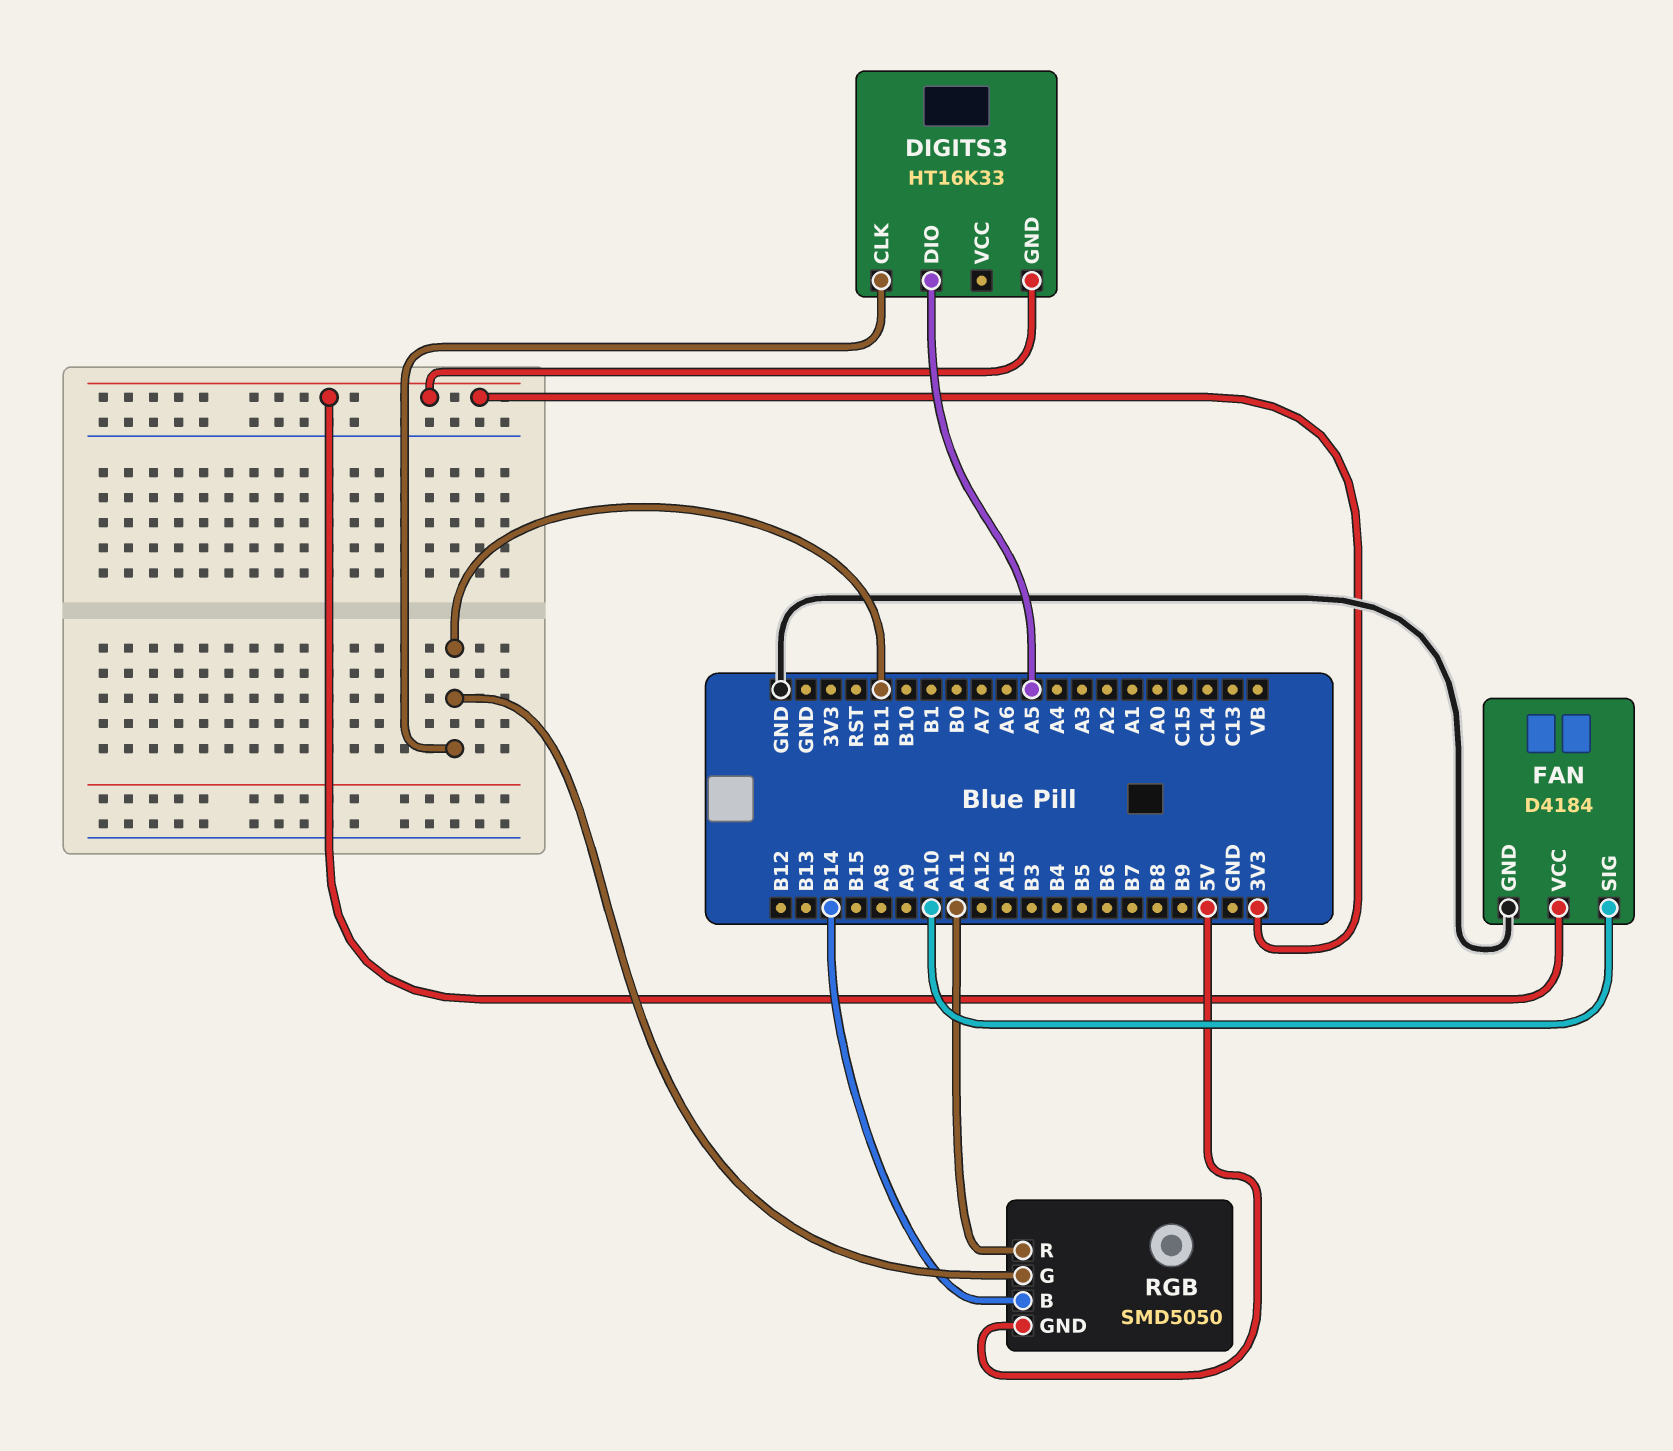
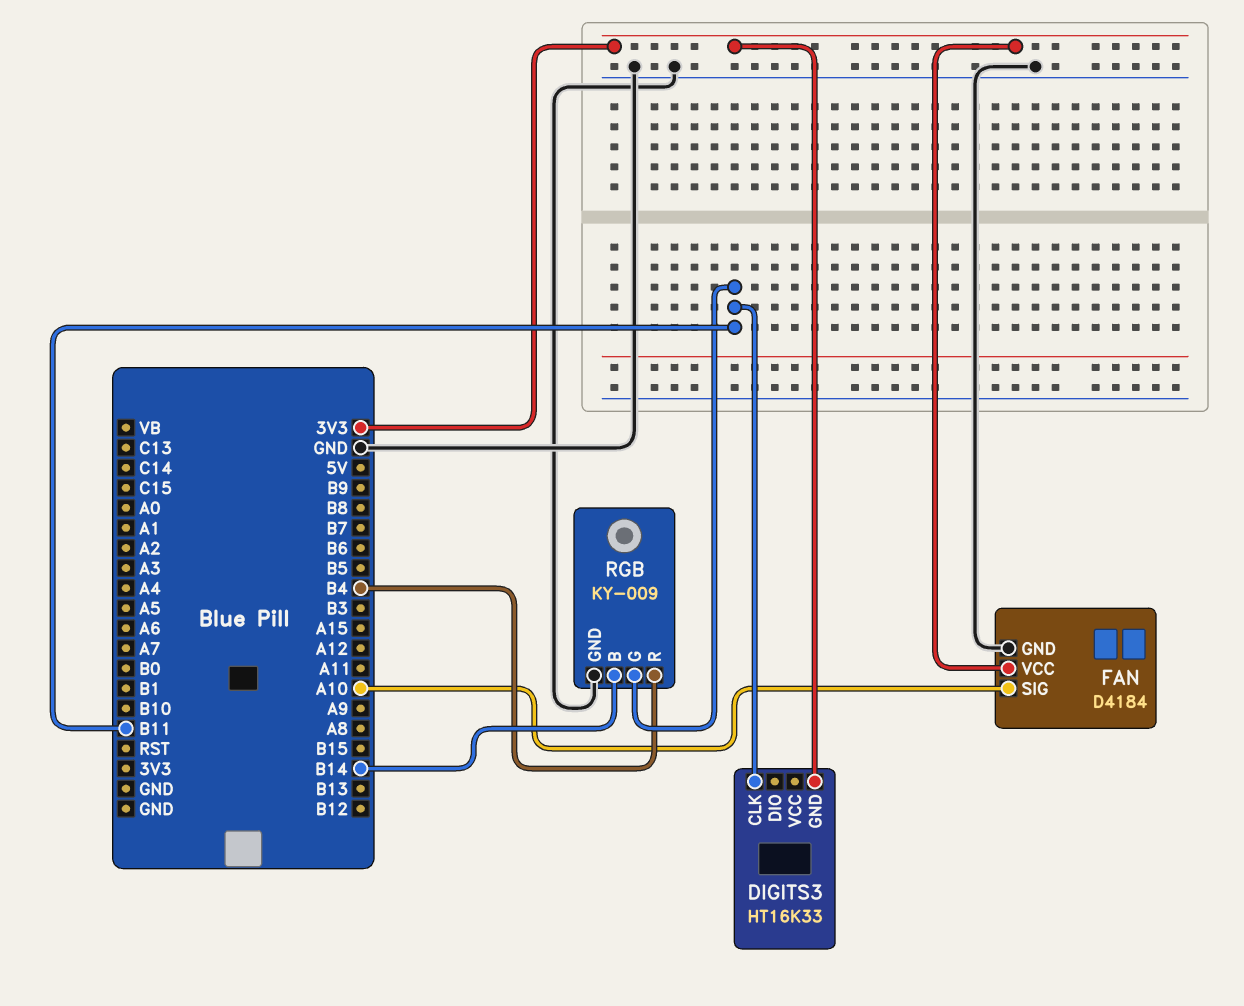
DIGITS3 pin DIO: A5 -> none
RGB: SMD5050 -> KY-009
RGB pin GND: 5V -> GND
RGB pin R: A11 -> B4

